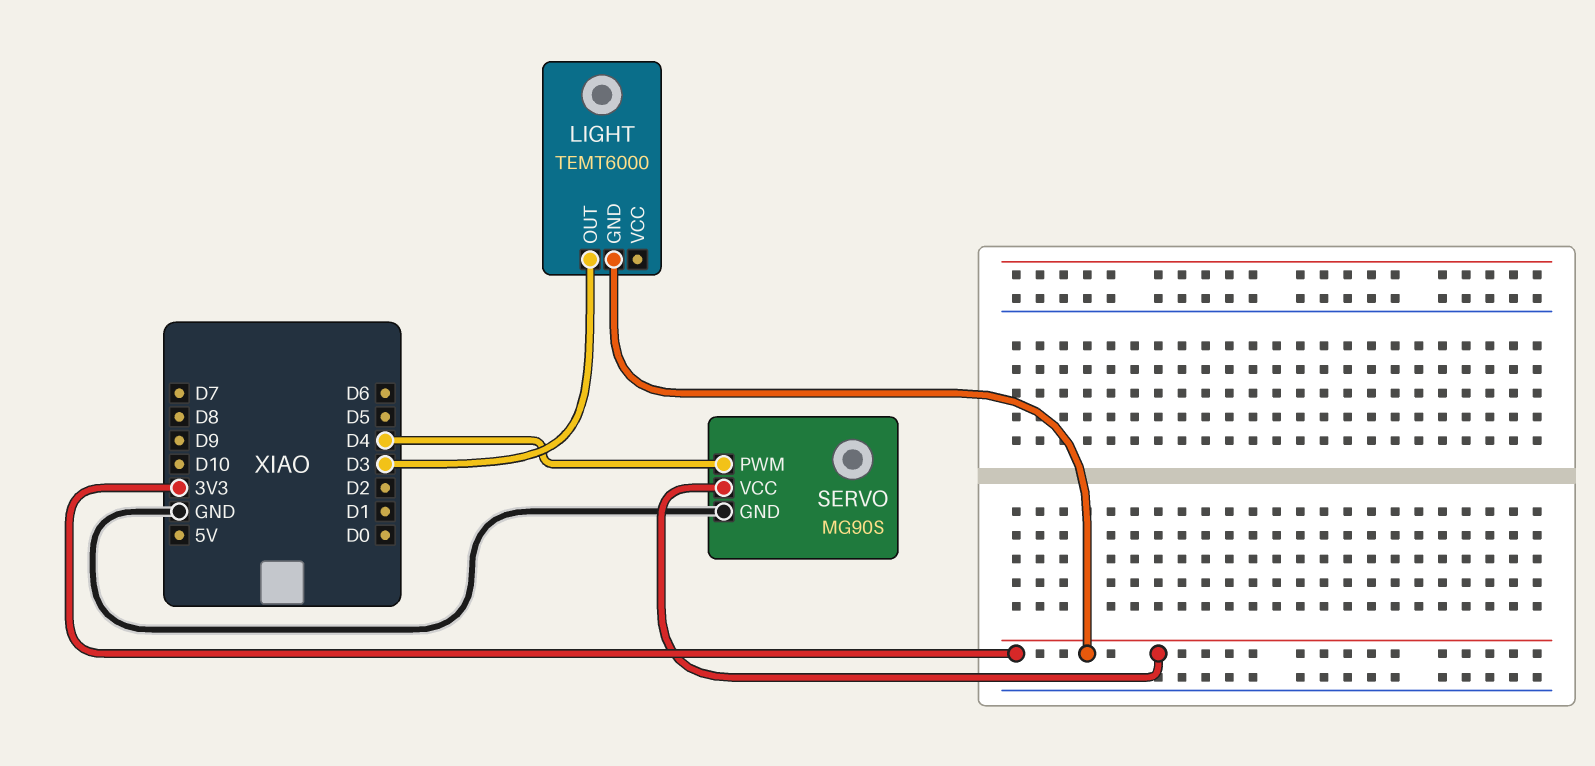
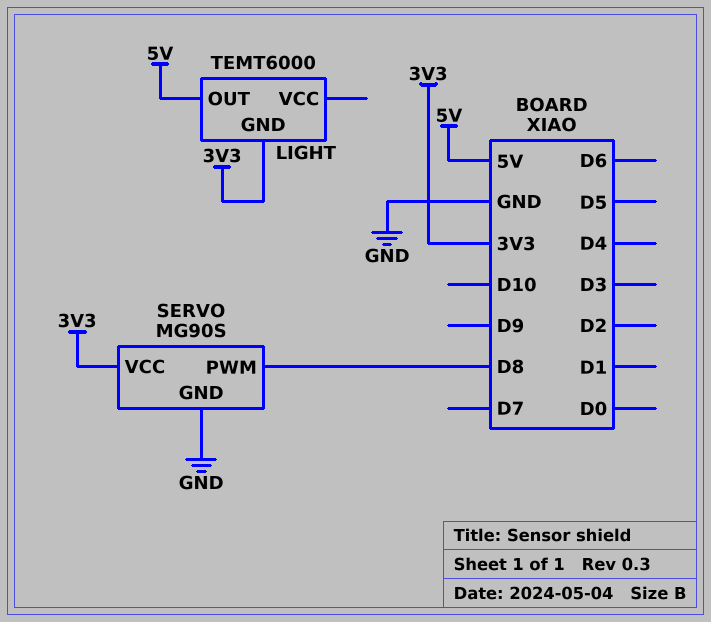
LIGHT pin OUT: D3 -> 5V
SERVO pin PWM: D4 -> D8

